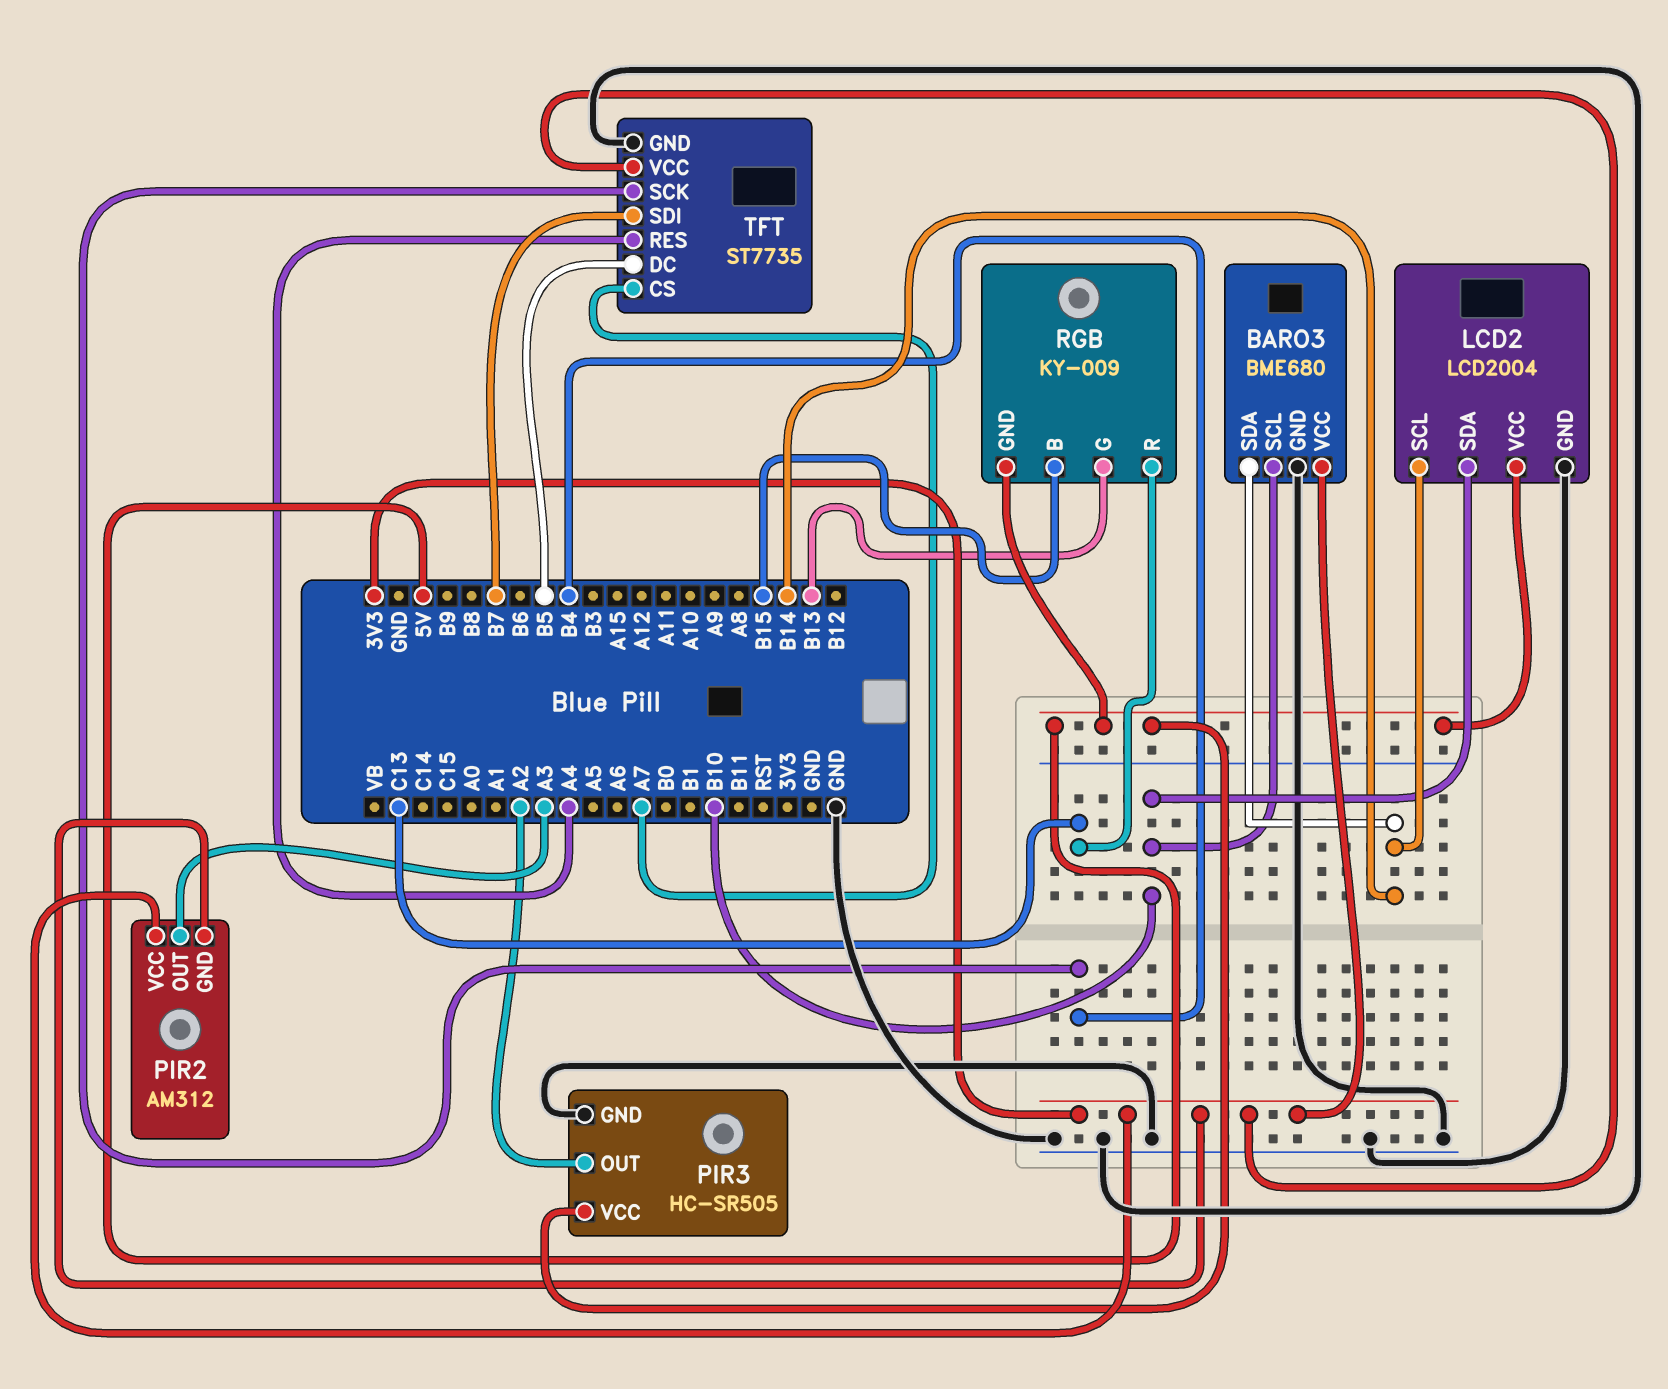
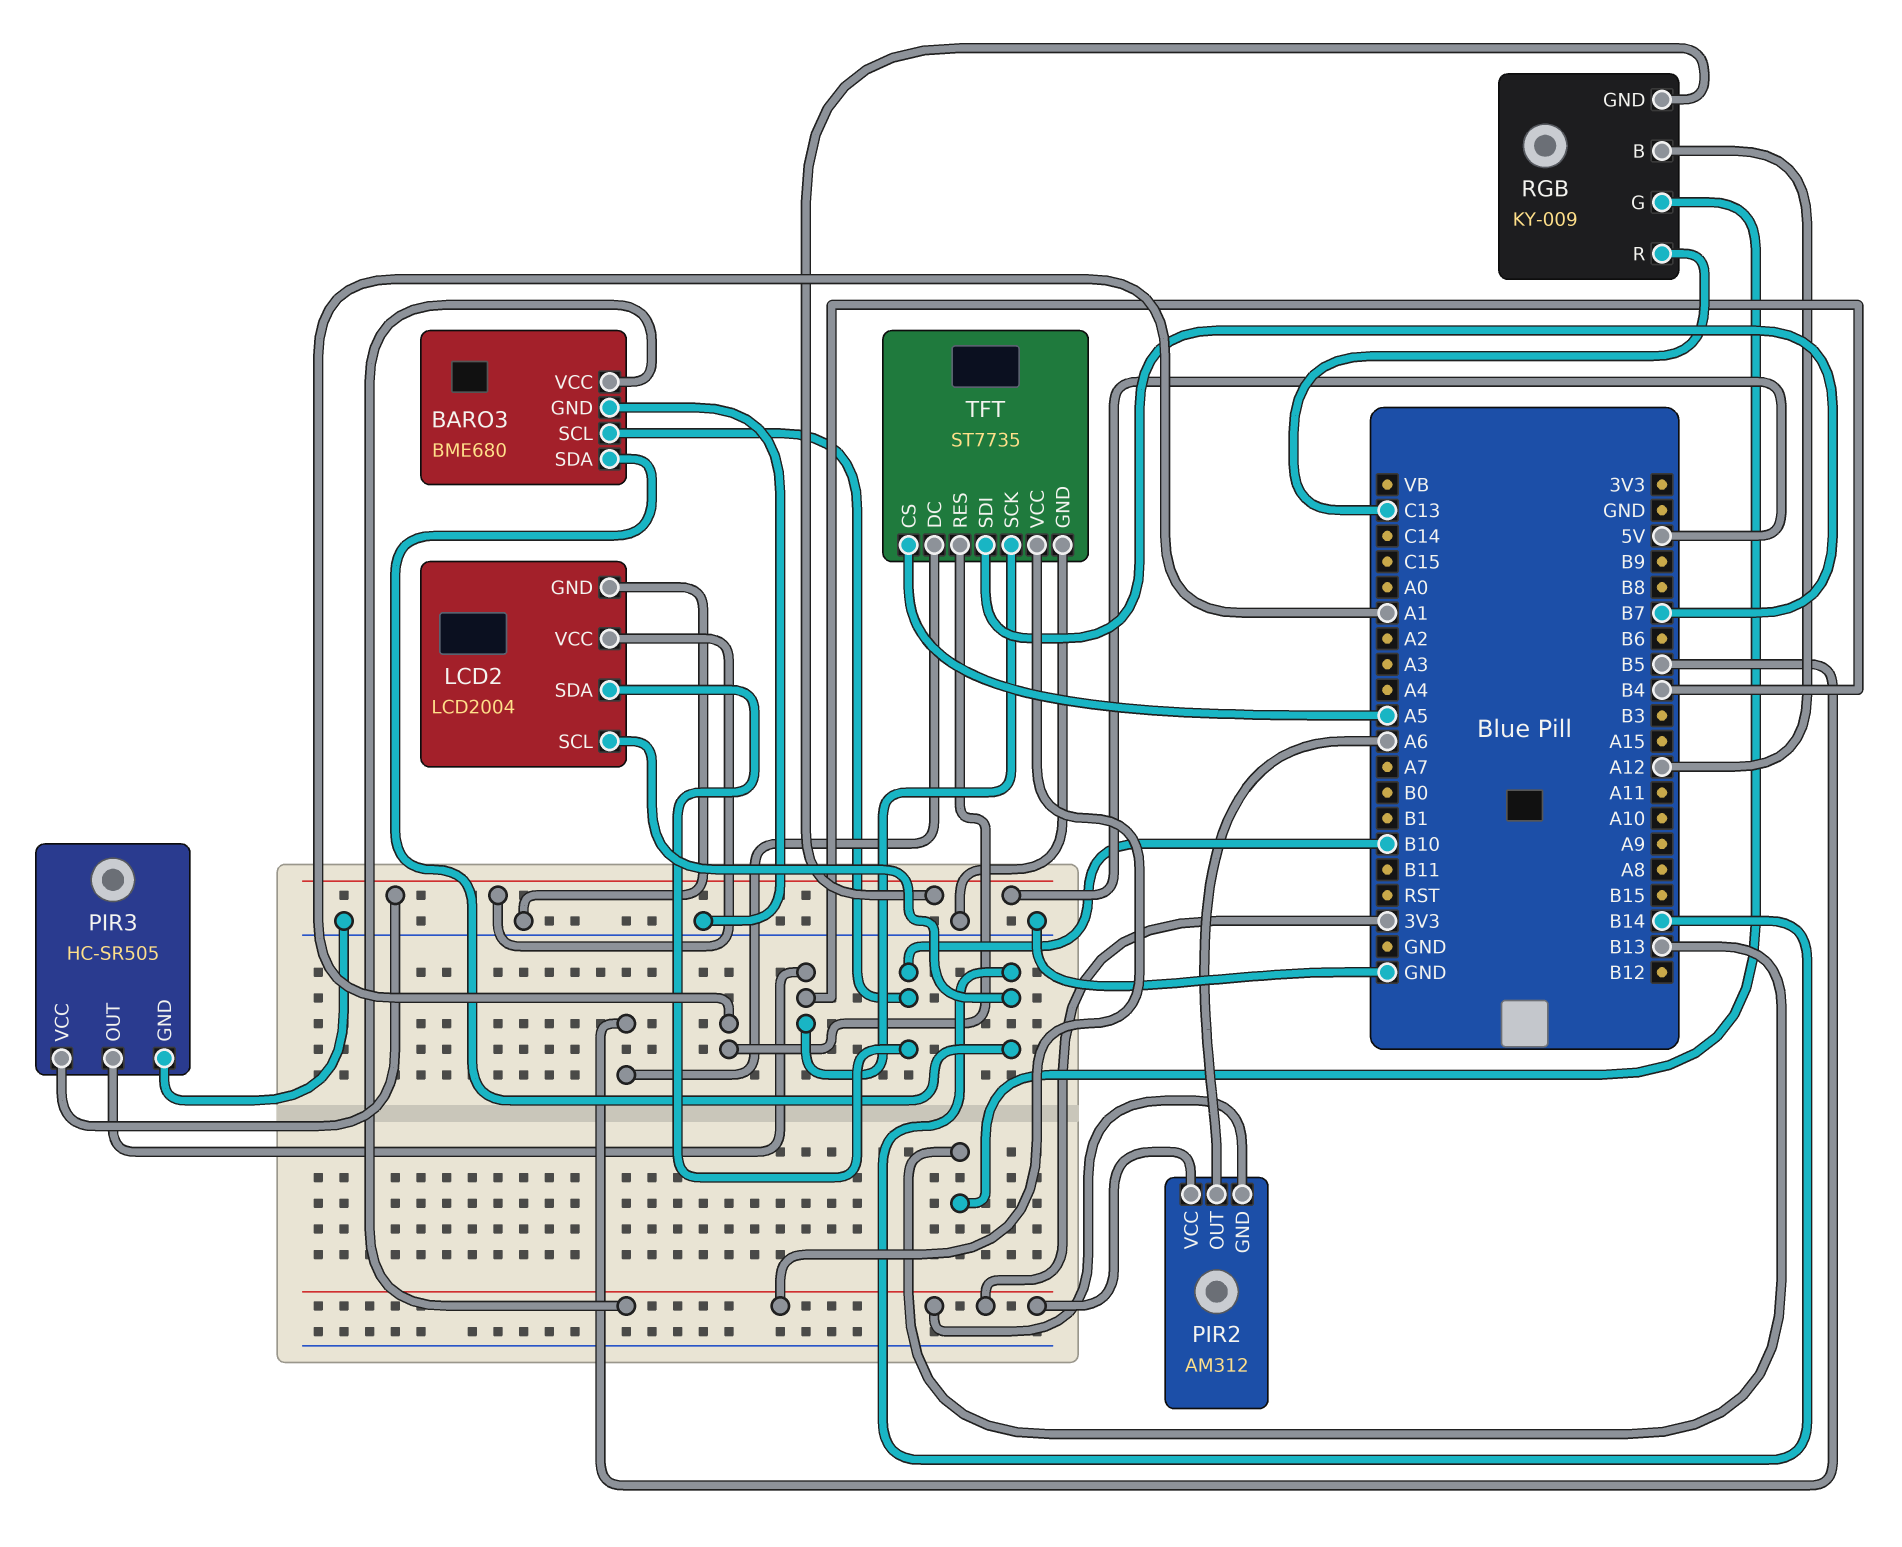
PIR2 pin OUT: A3 -> A6
PIR3 pin OUT: A2 -> B4
RGB pin B: B15 -> A12
TFT pin CS: A7 -> A5
TFT pin RES: A4 -> A1

